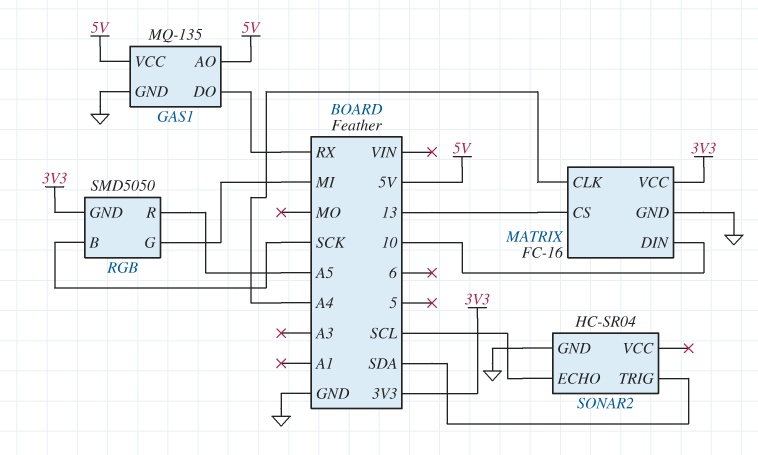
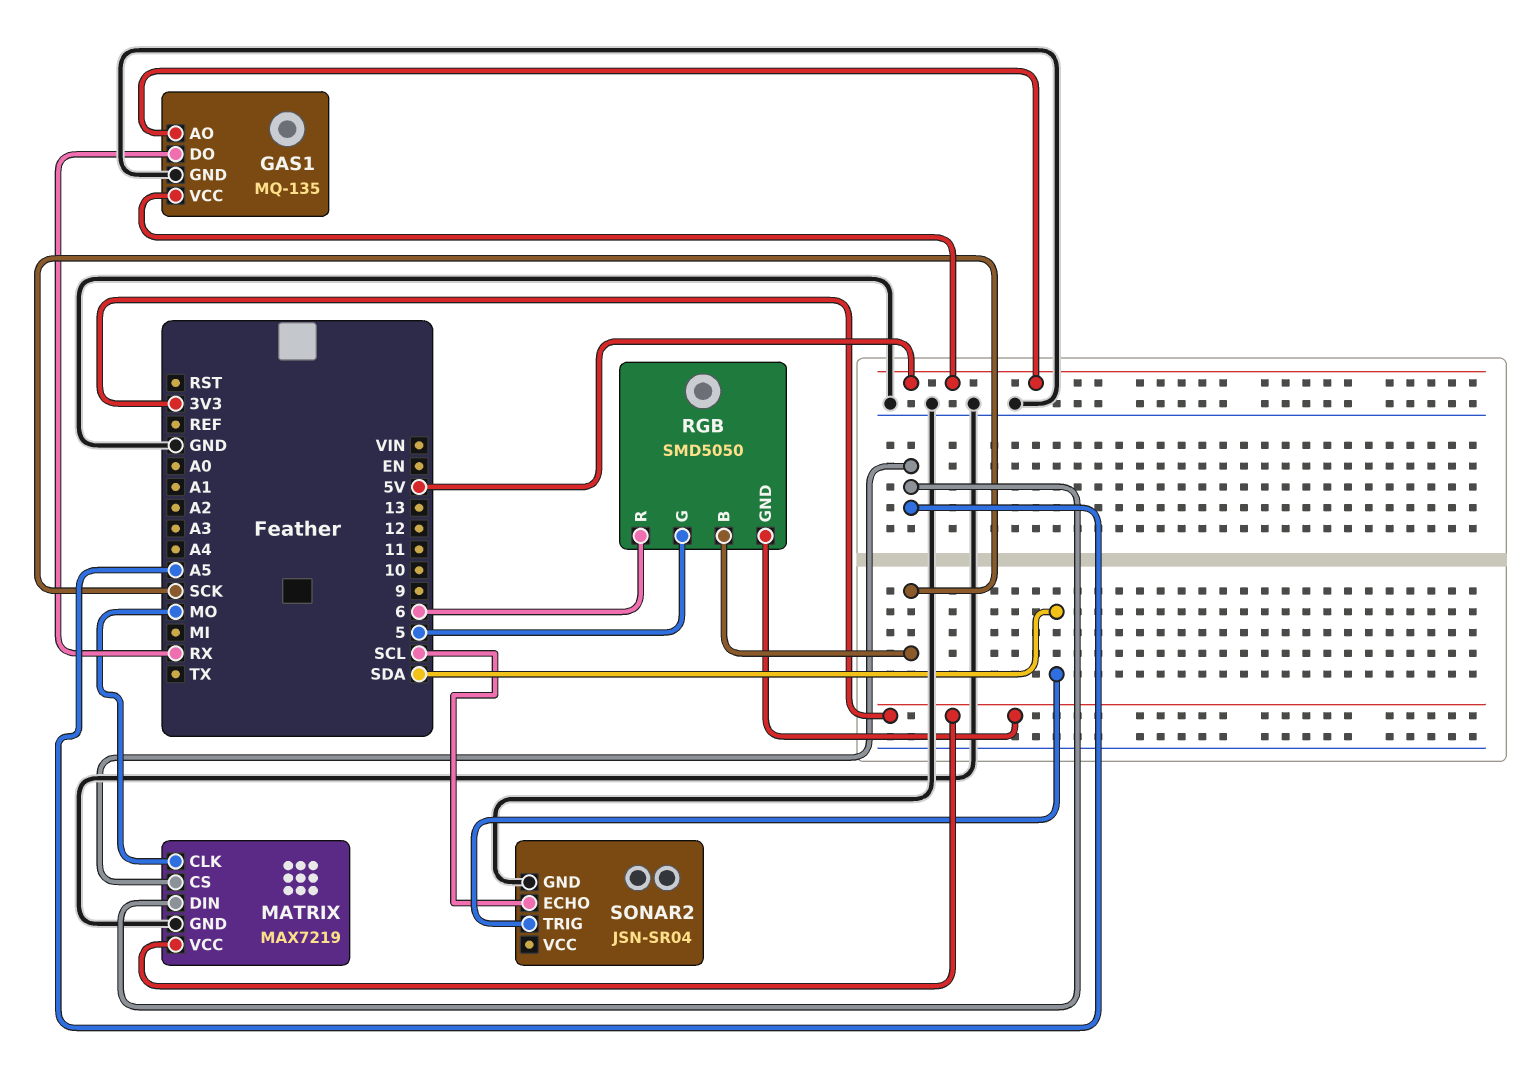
MATRIX: FC-16 -> MAX7219
MATRIX pin CLK: A4 -> MO
MATRIX pin CS: 13 -> A5
MATRIX pin DIN: 10 -> A5
RGB pin G: MI -> 5
RGB pin R: A5 -> 6
SONAR2: HC-SR04 -> JSN-SR04

